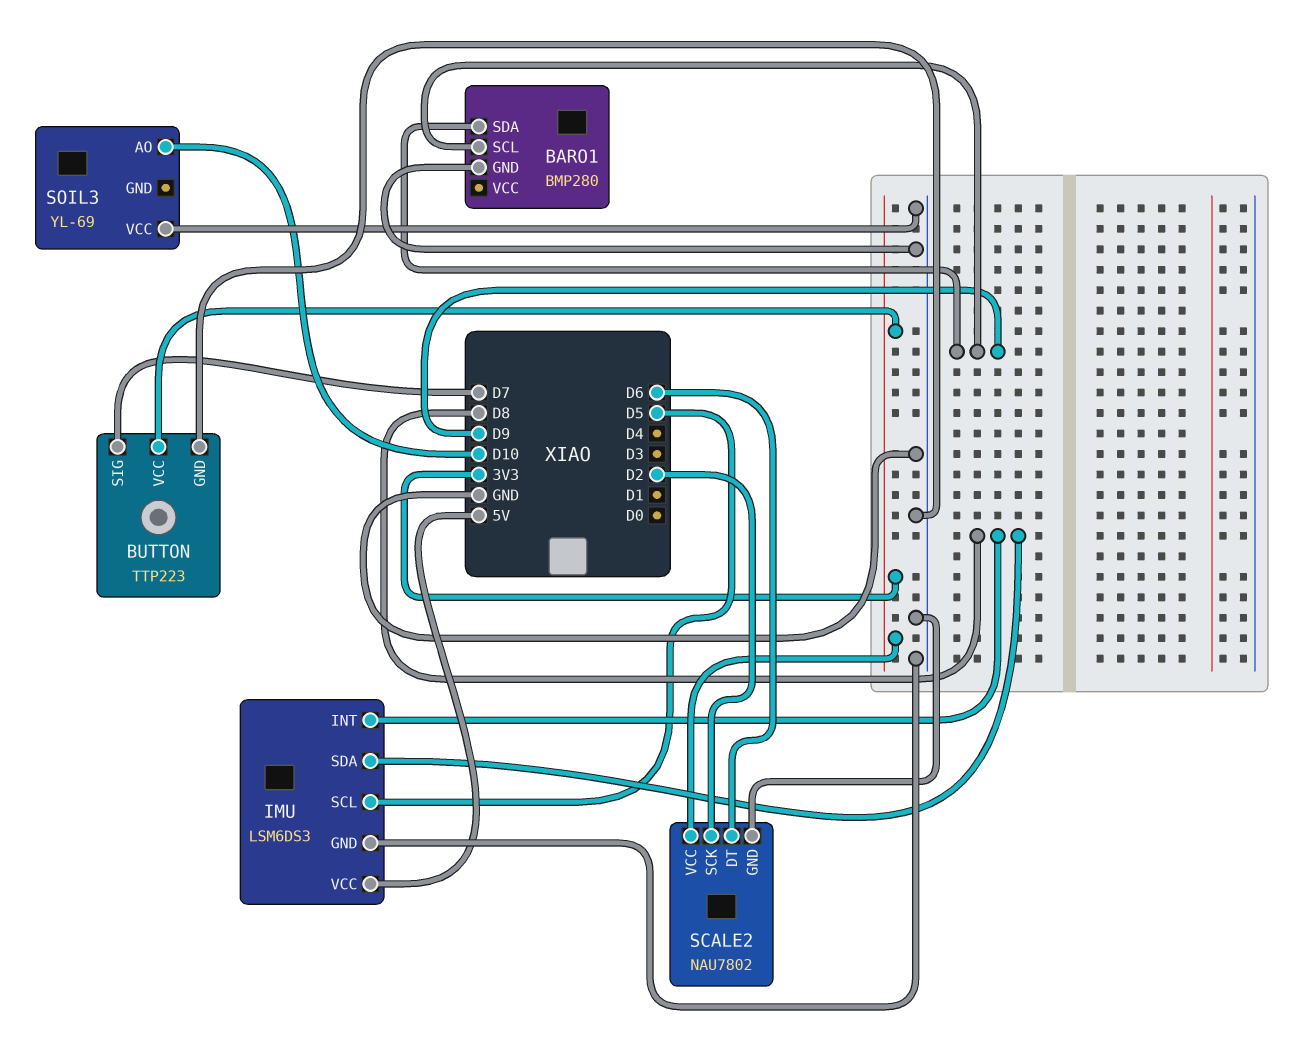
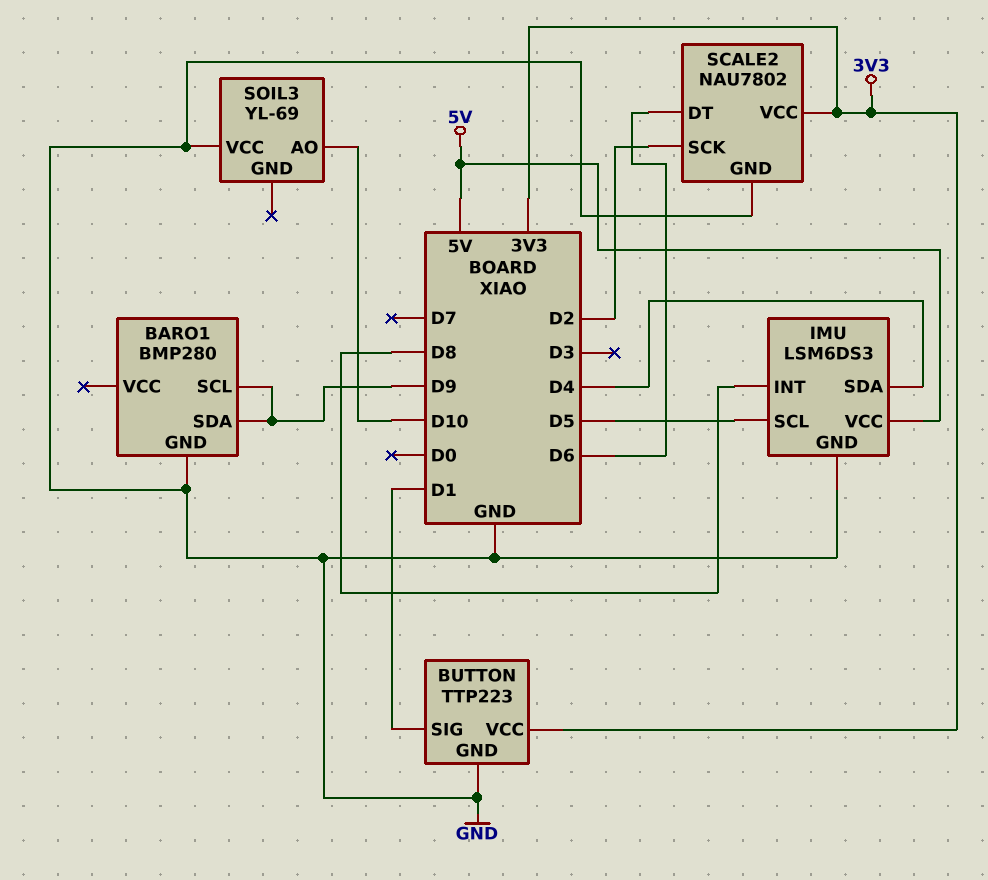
BUTTON pin SIG: D7 -> D1
IMU pin SDA: D8 -> D4

